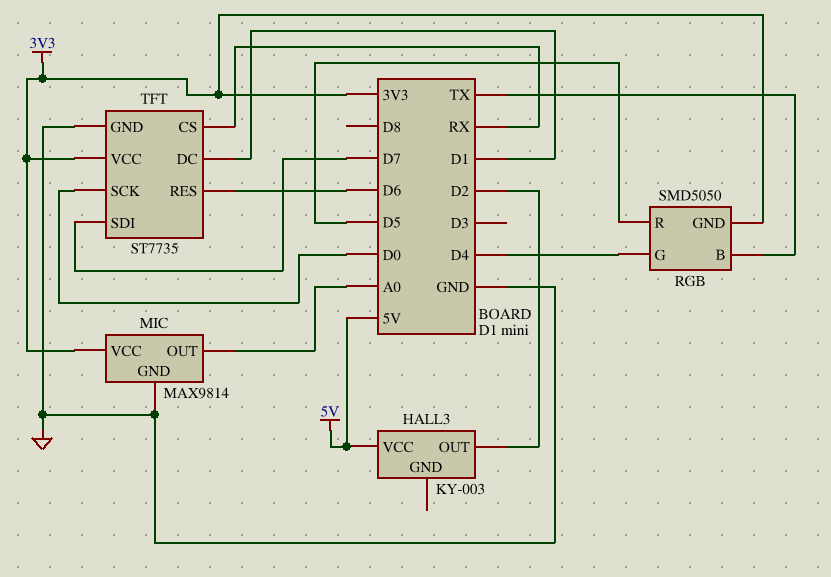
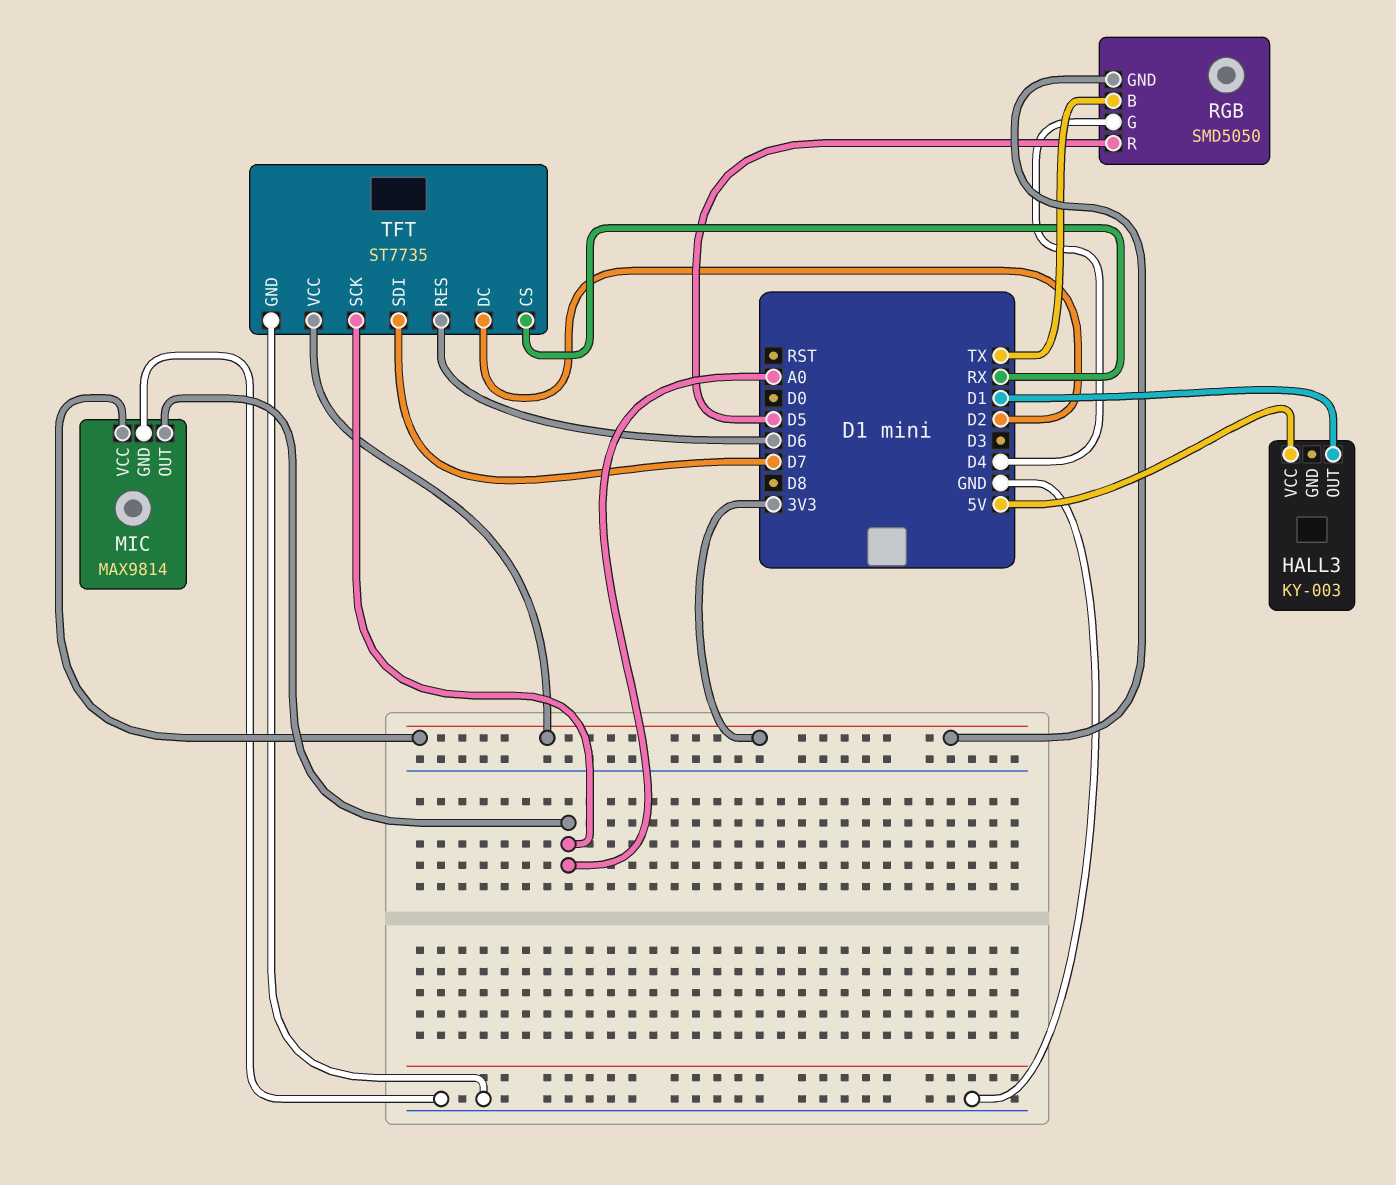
HALL3 pin OUT: D2 -> D1
TFT pin DC: D1 -> D2
TFT pin SCK: D0 -> A0

